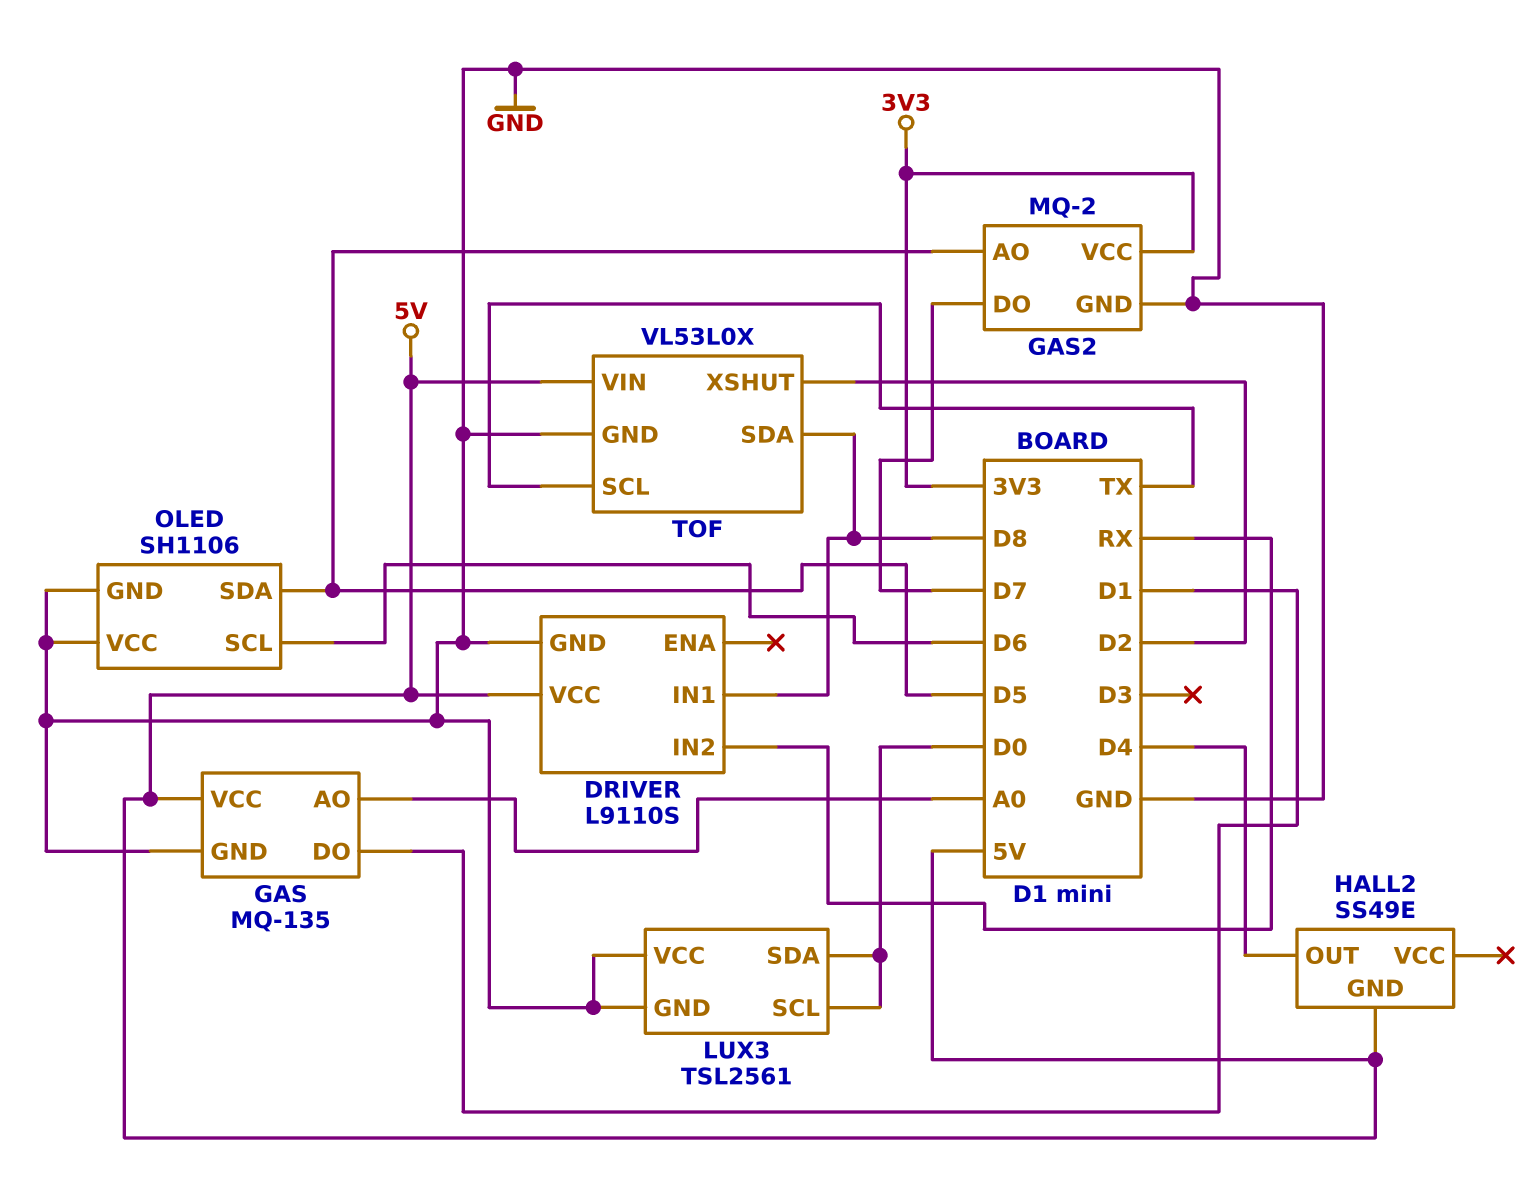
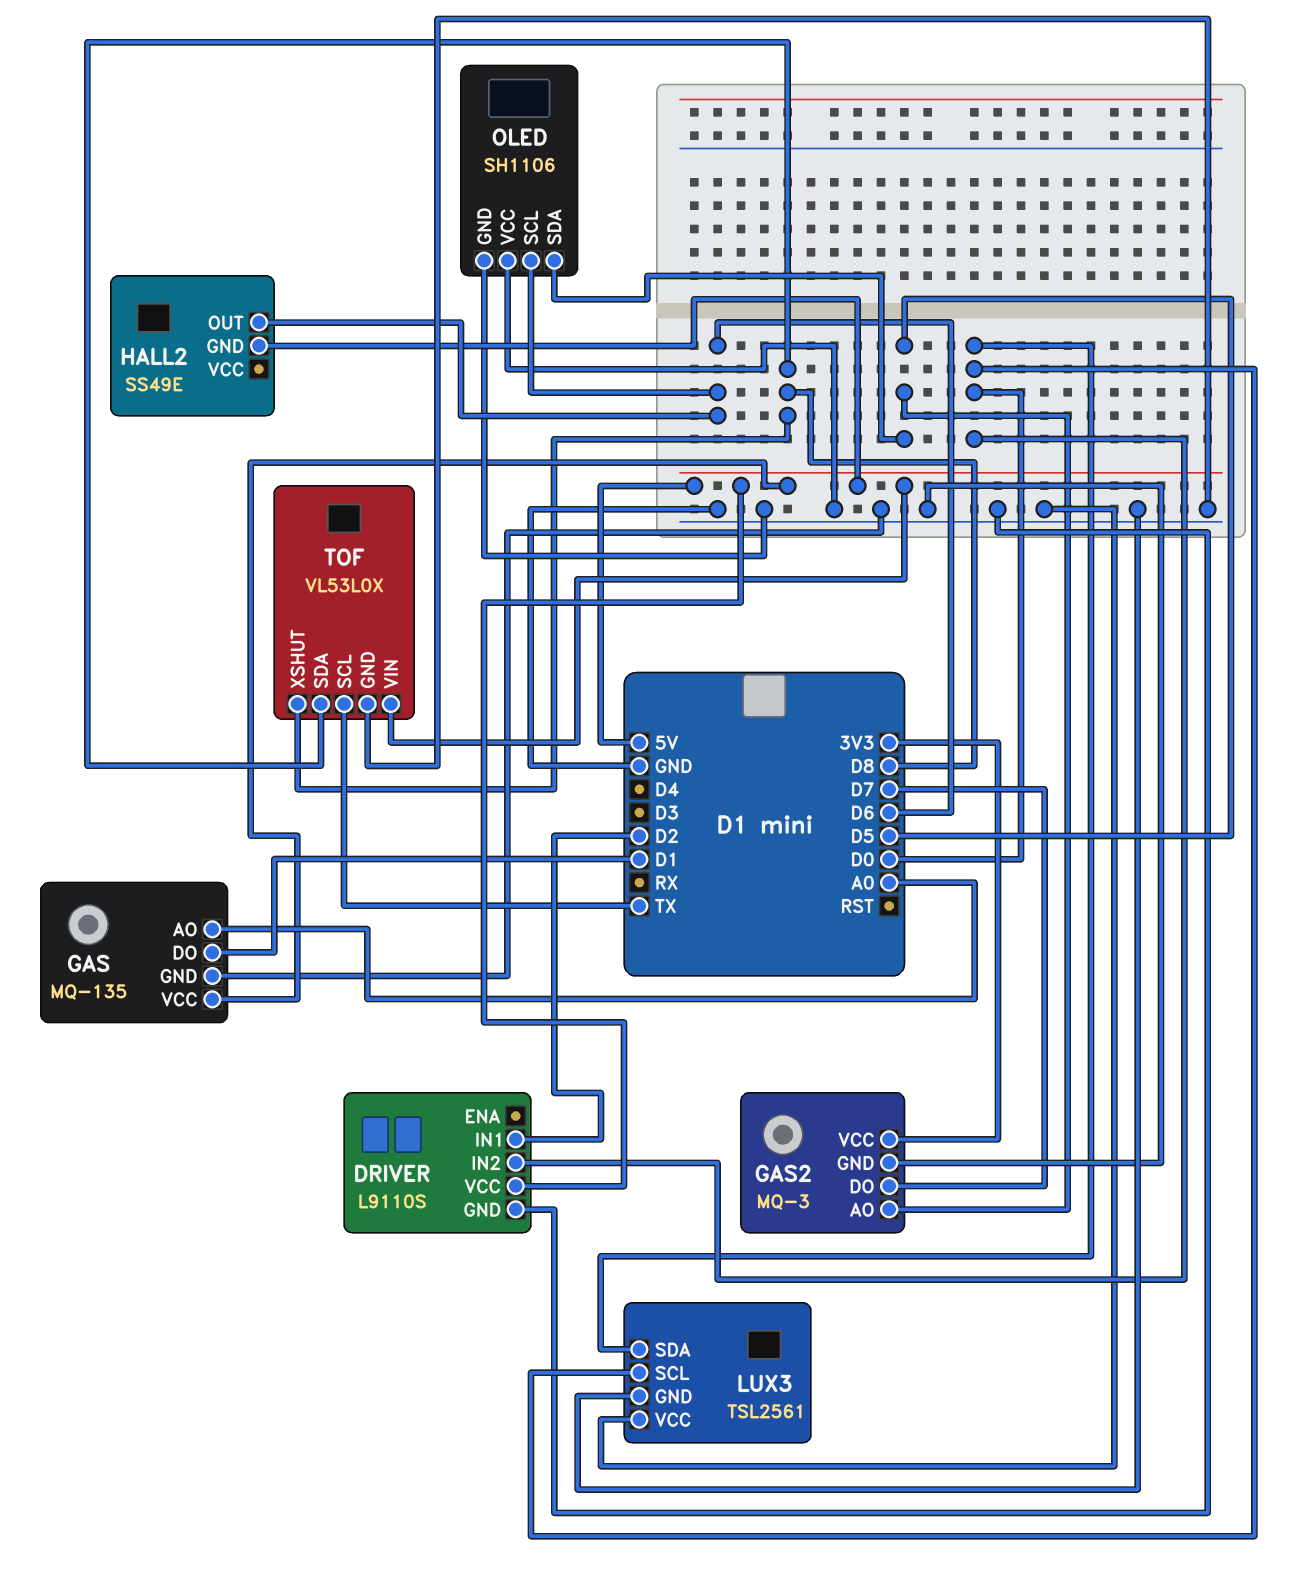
DRIVER pin IN1: D8 -> D2
DRIVER pin IN2: RX -> D0
GAS2: MQ-2 -> MQ-3
HALL2 pin OUT: D4 -> D6
TOF pin XSHUT: D2 -> D8

